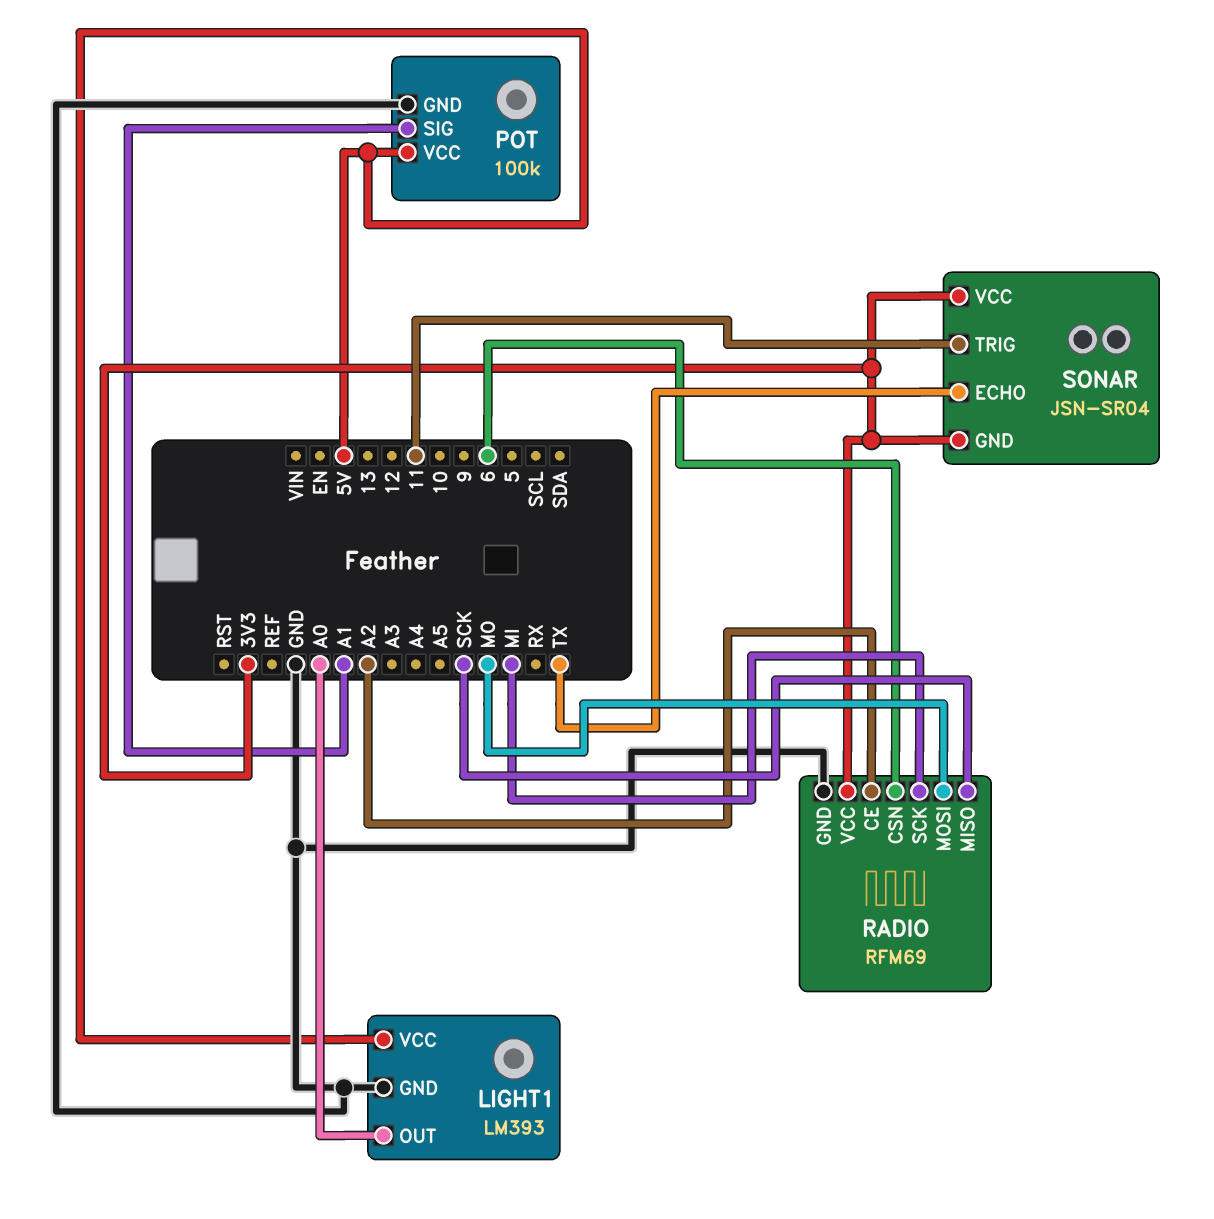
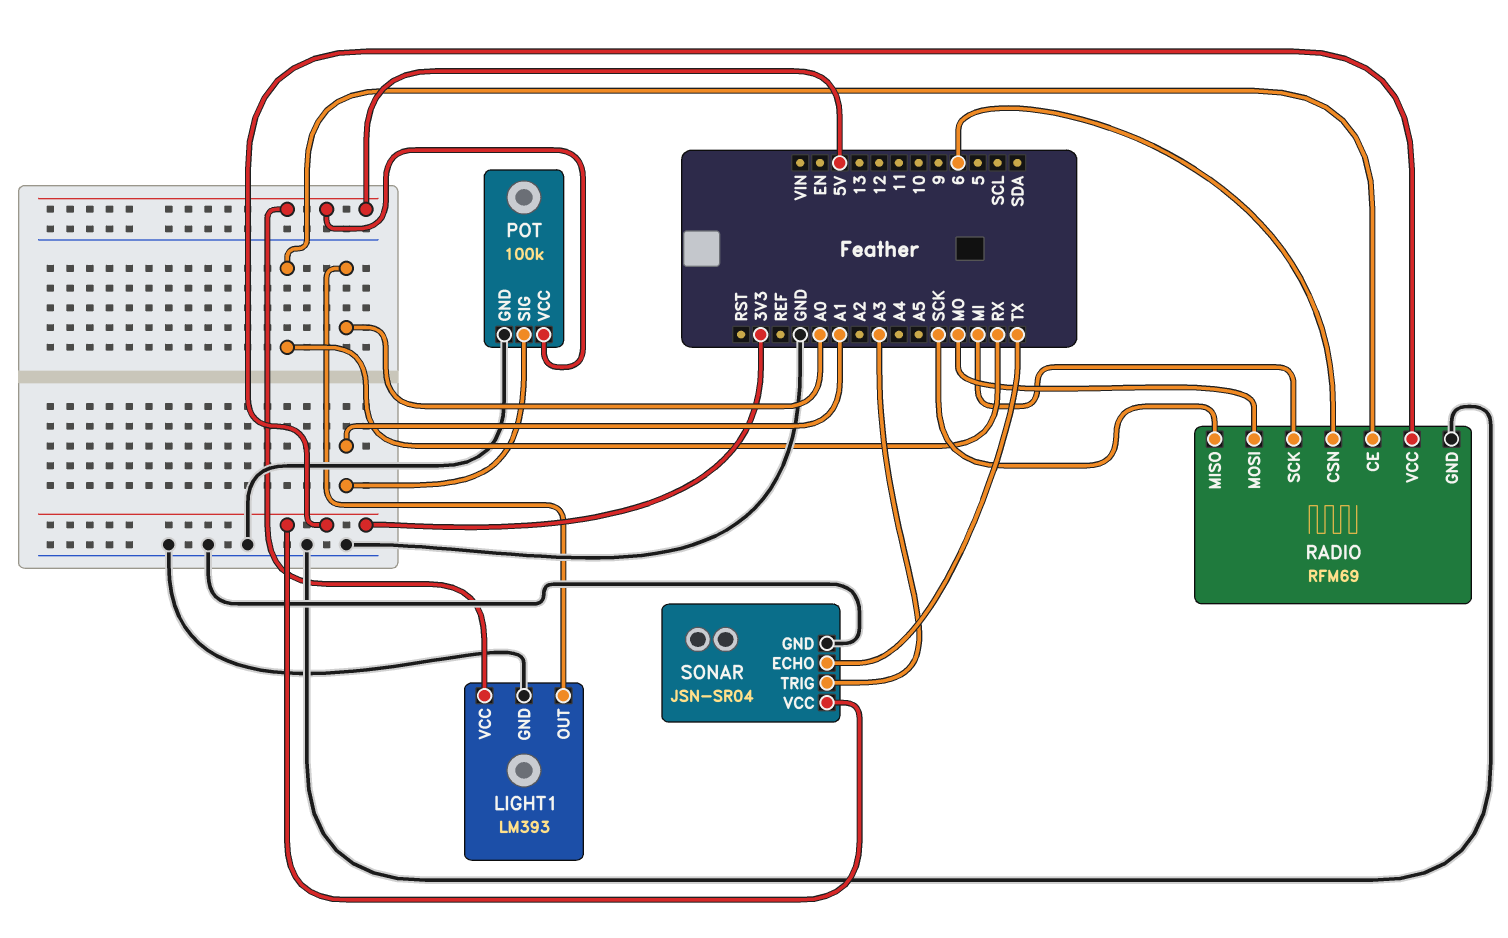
RADIO pin CE: A2 -> RX
SONAR pin GND: 3V3 -> GND
SONAR pin TRIG: 11 -> A3

